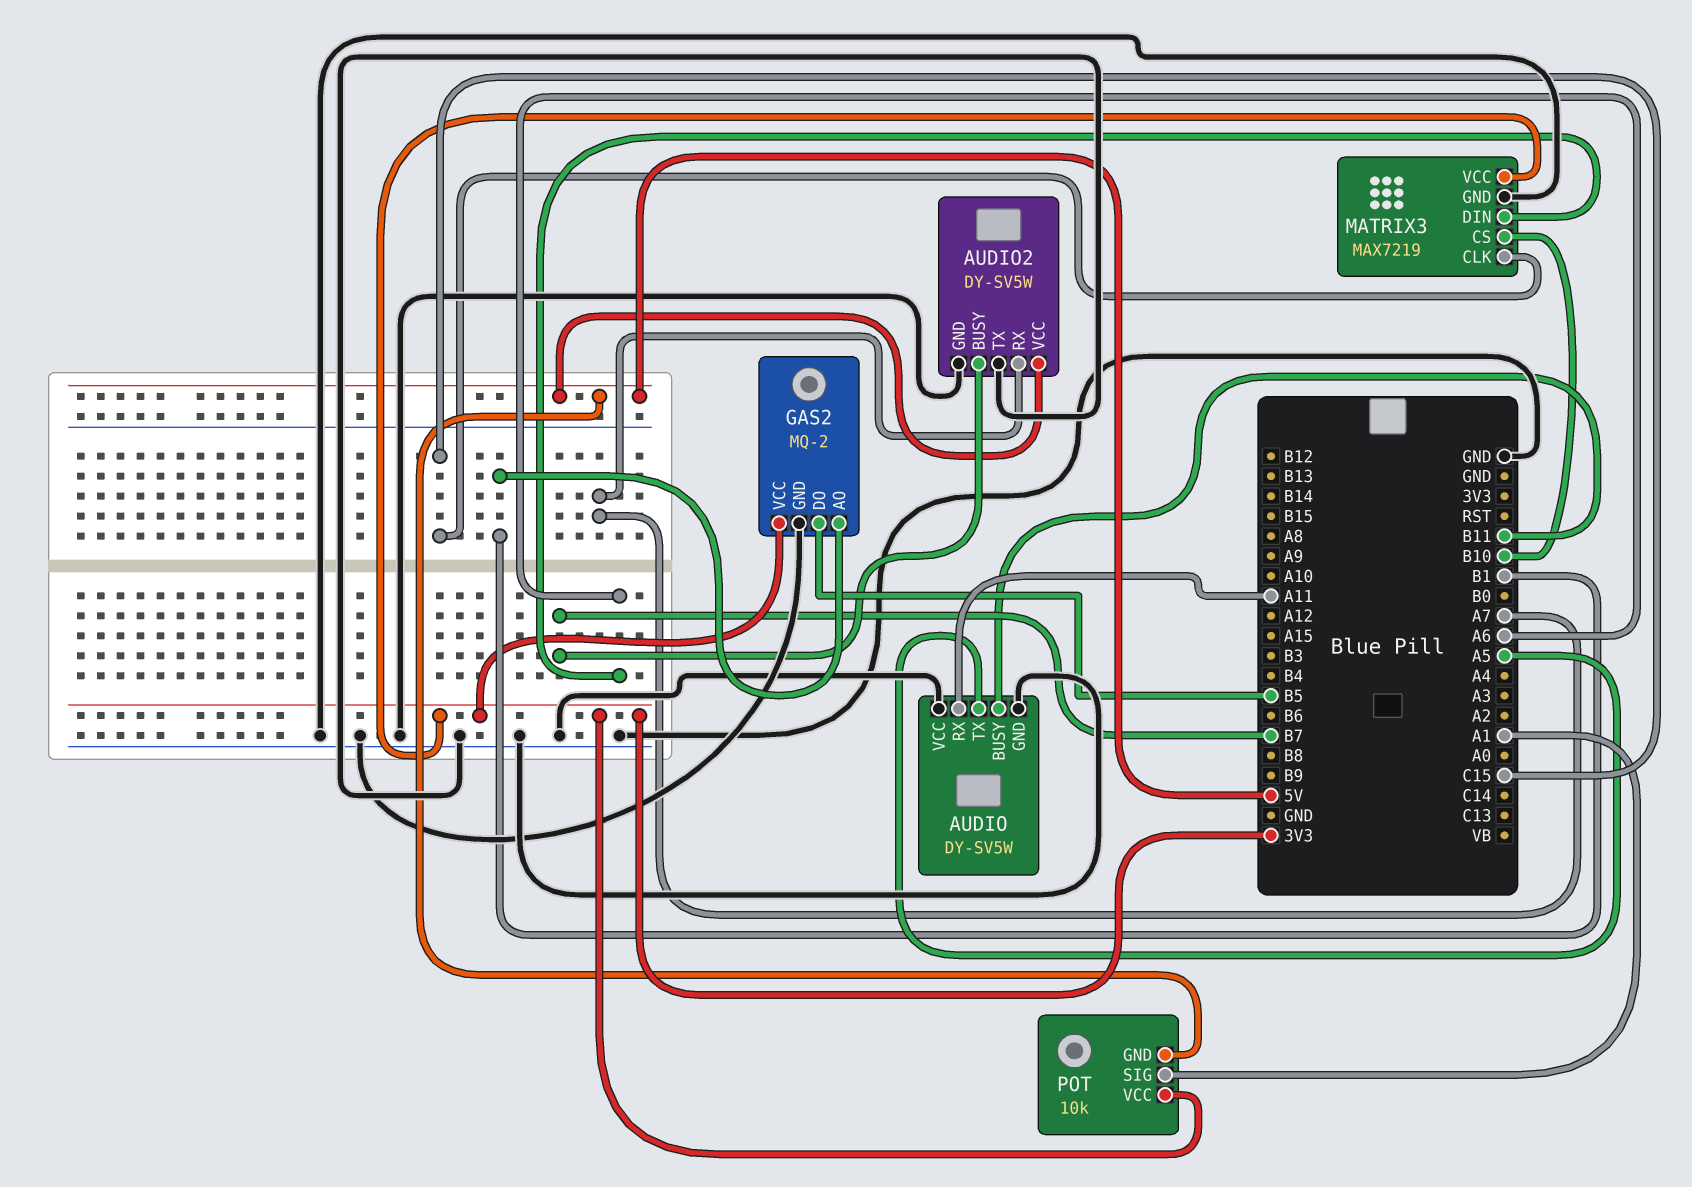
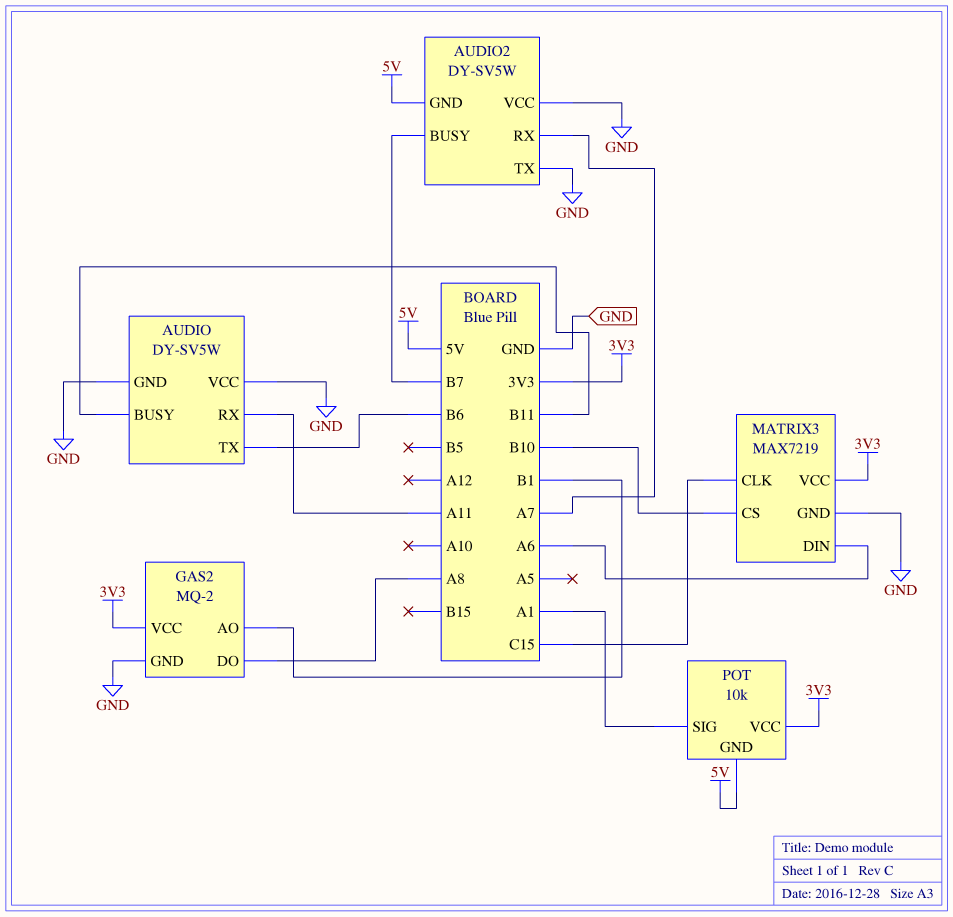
AUDIO pin TX: A5 -> B6
AUDIO2 pin GND: GND -> 5V
AUDIO2 pin VCC: 5V -> GND
GAS2 pin DO: B5 -> A8

